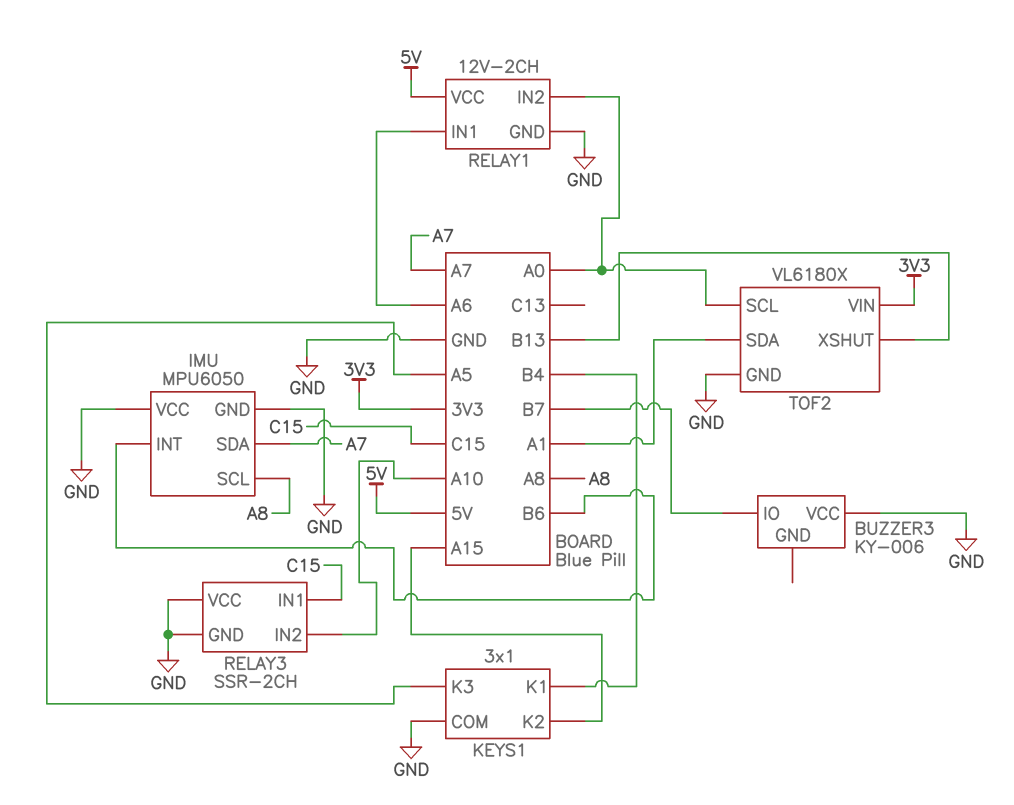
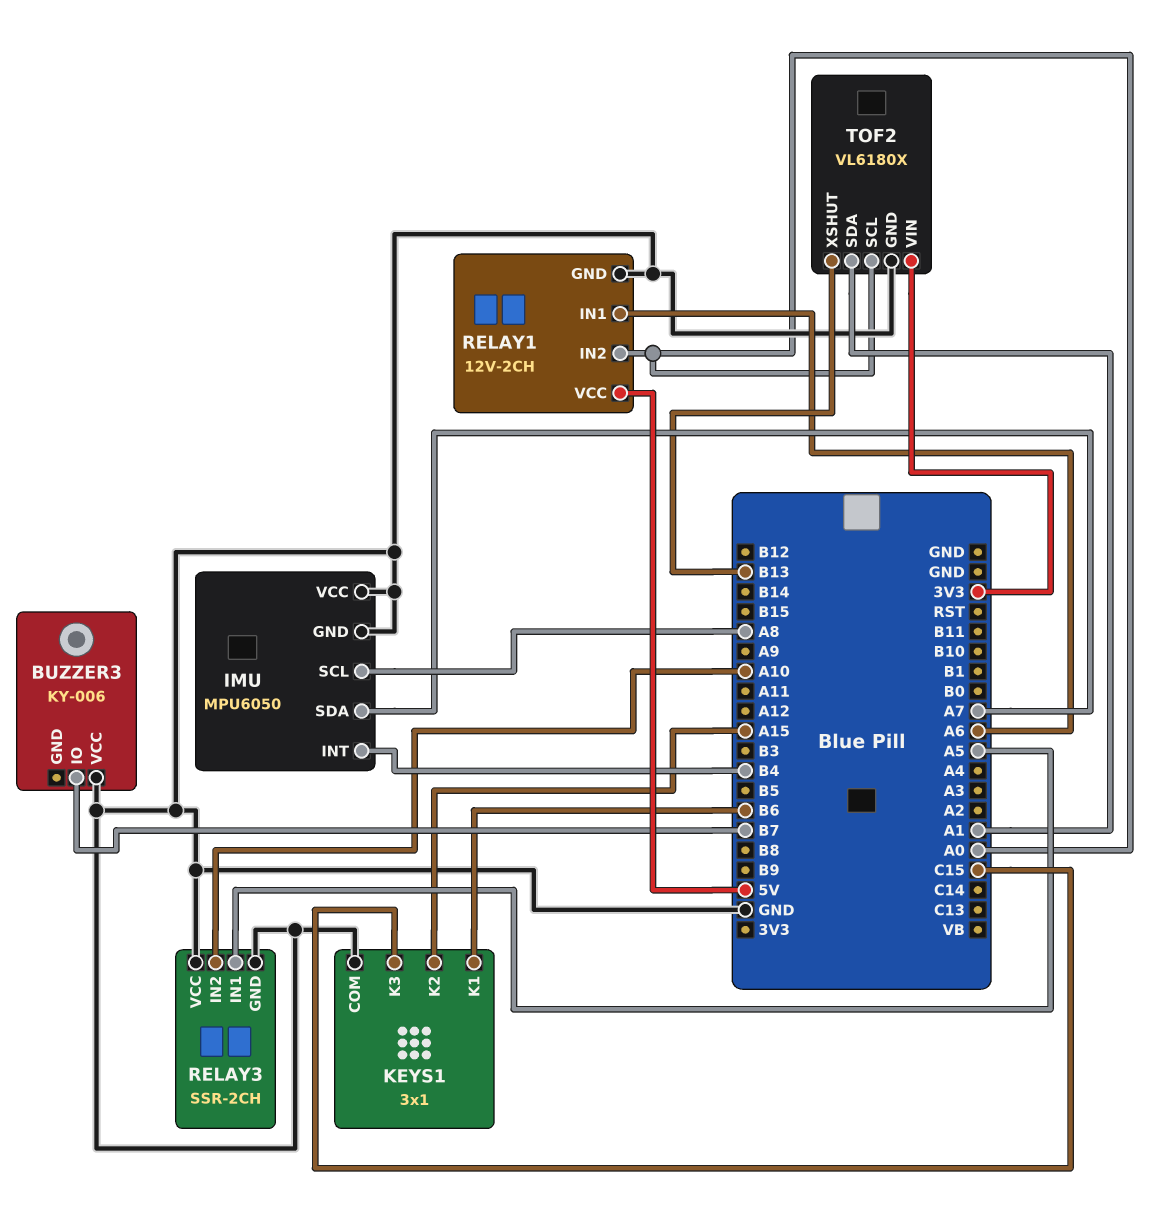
IMU pin INT: B6 -> B4
KEYS1 pin K1: B4 -> B6
KEYS1 pin K3: A5 -> C15
RELAY3 pin IN1: C15 -> A5

